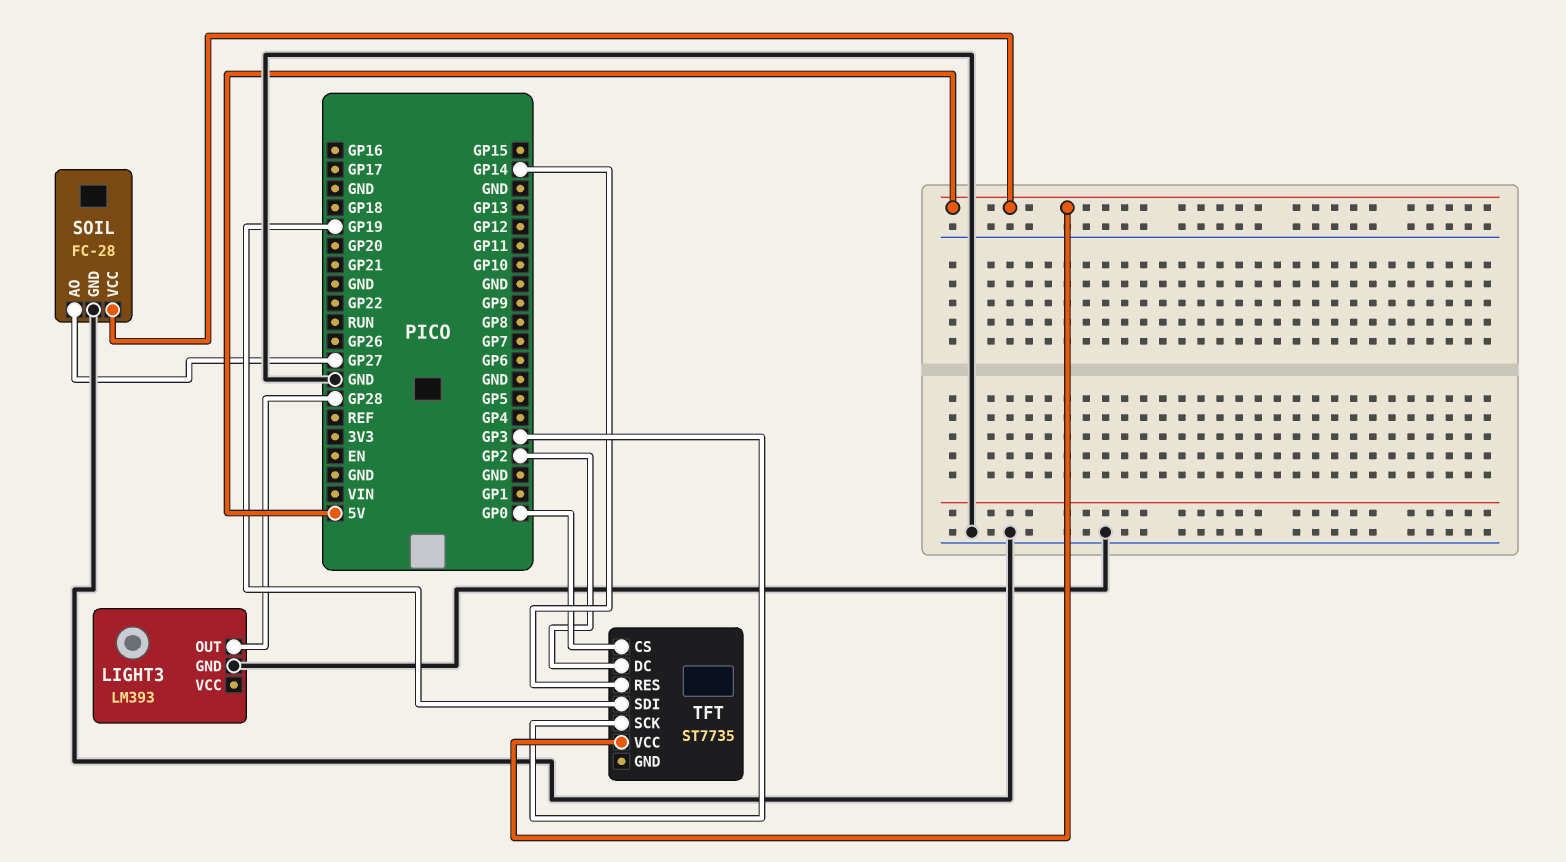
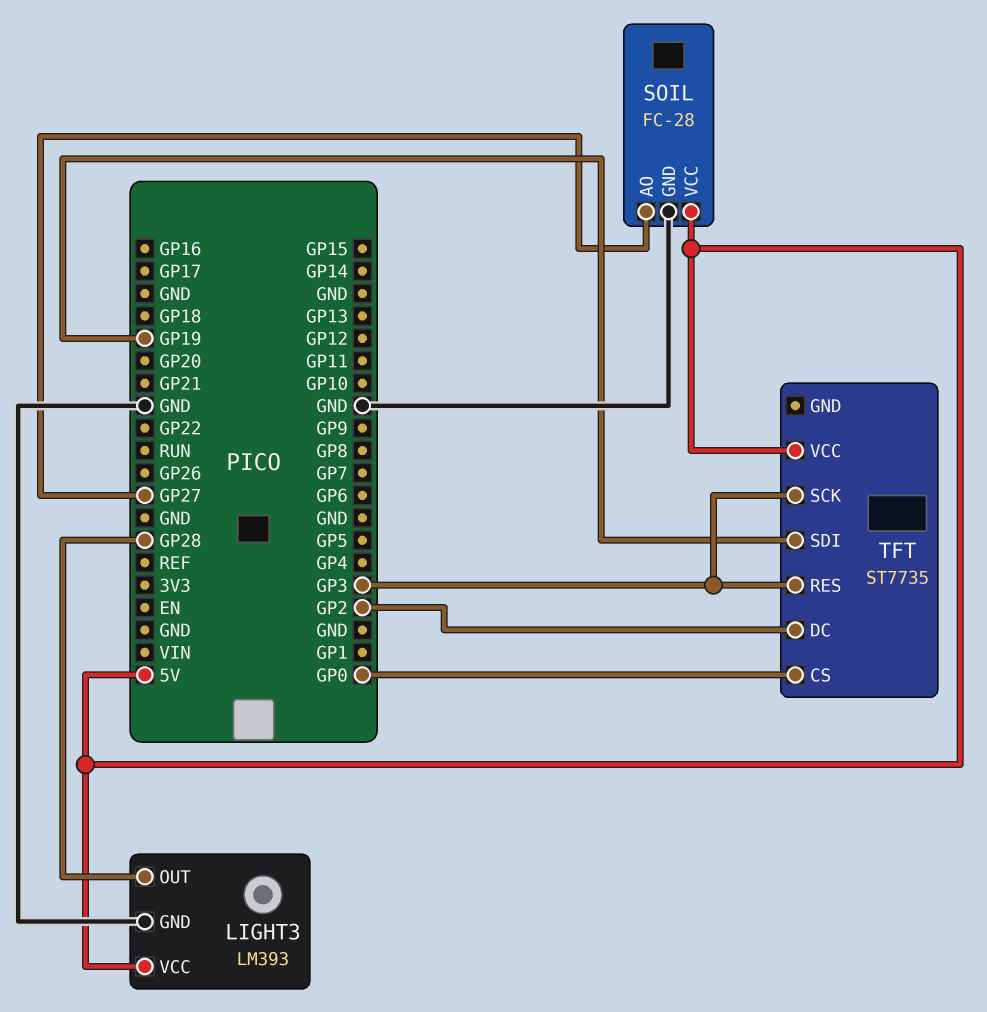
LIGHT3 pin VCC: none -> 5V
TFT pin RES: GP14 -> GP3

